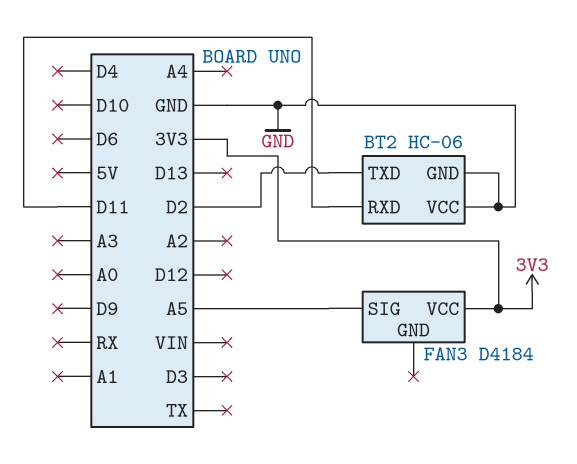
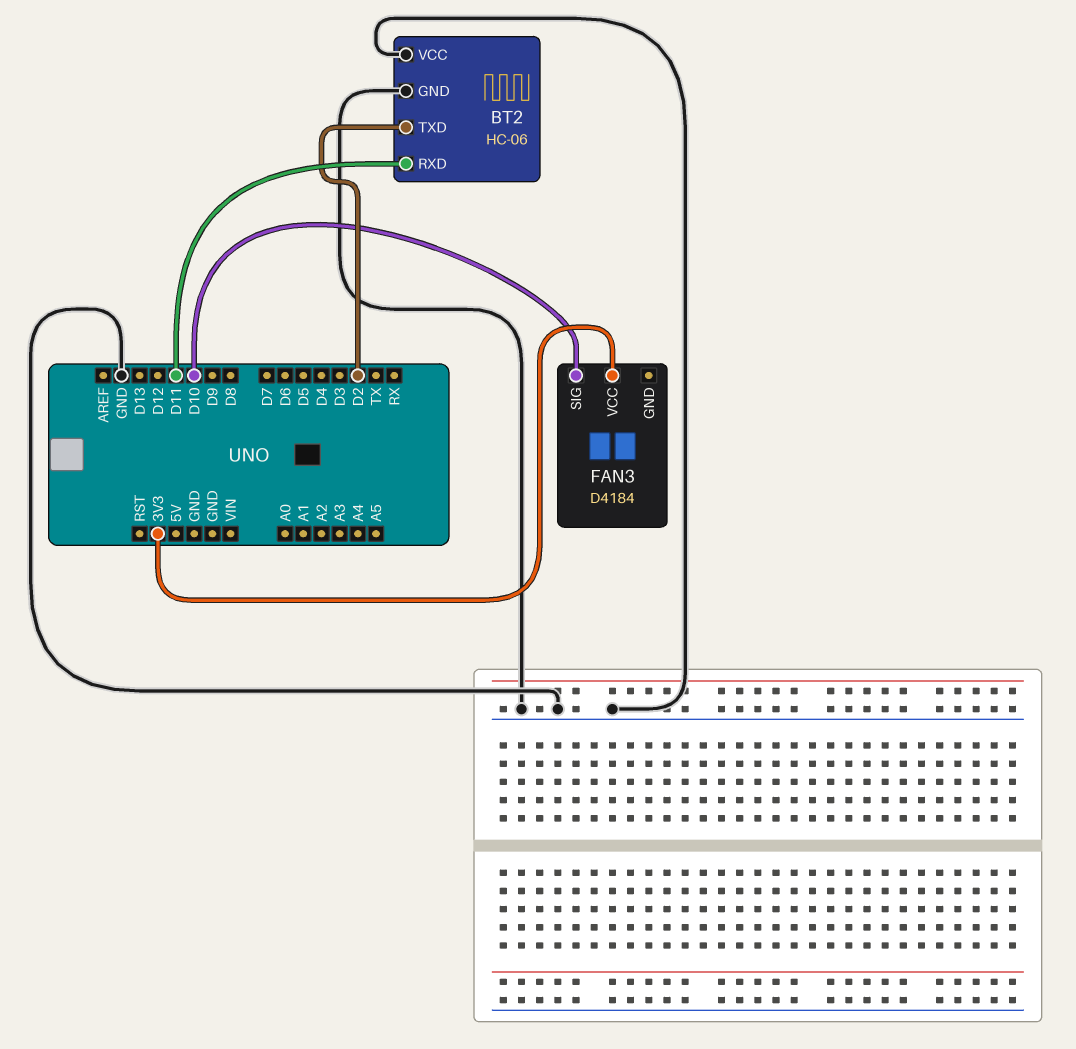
FAN3 pin SIG: A5 -> D10

